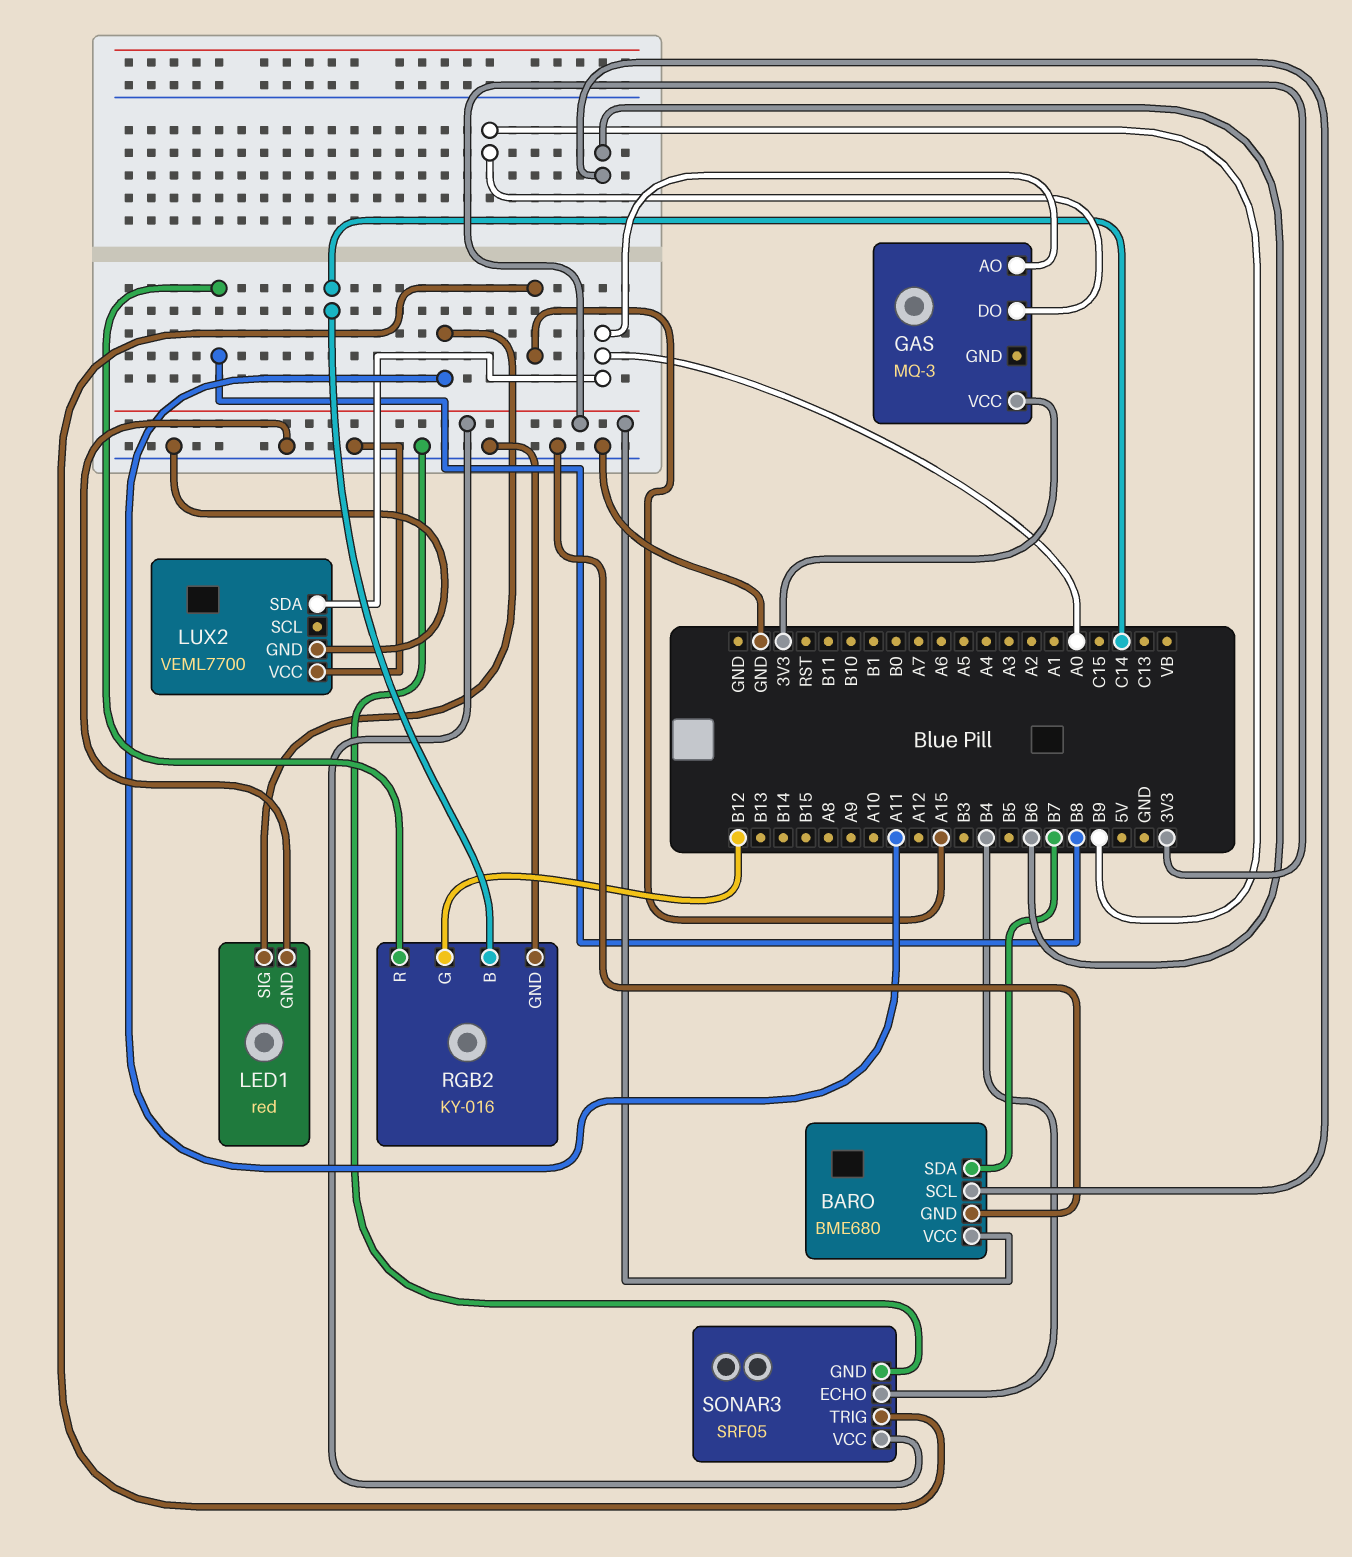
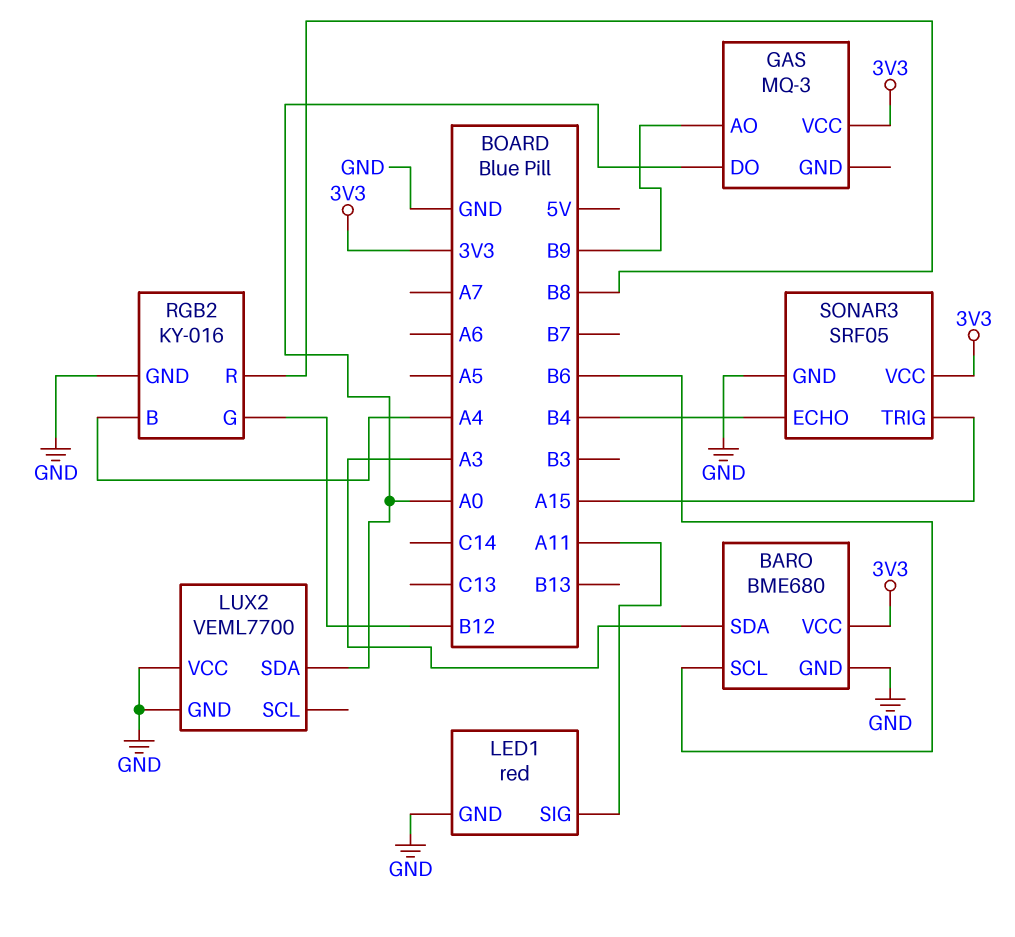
BARO pin SDA: B7 -> A3
GAS pin AO: A0 -> B9
GAS pin DO: B9 -> A0
RGB2 pin B: C14 -> A4

